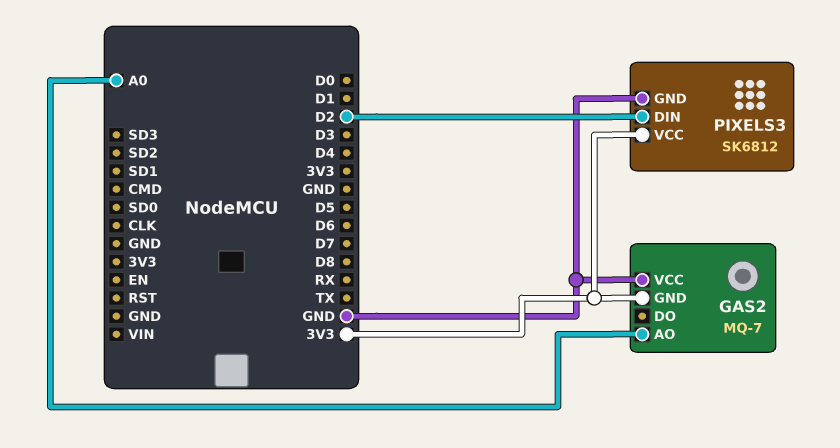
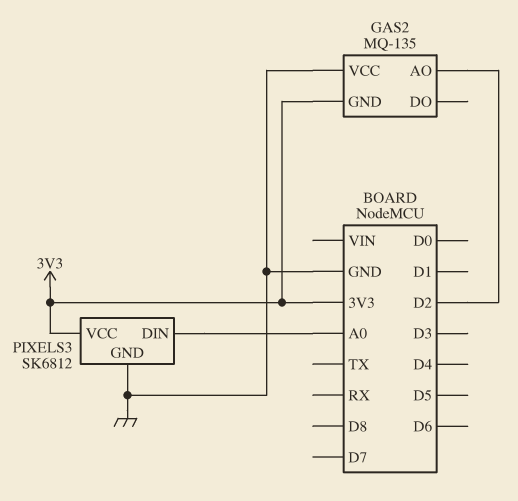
GAS2: MQ-7 -> MQ-135
GAS2 pin AO: A0 -> D2
PIXELS3 pin DIN: D2 -> A0

